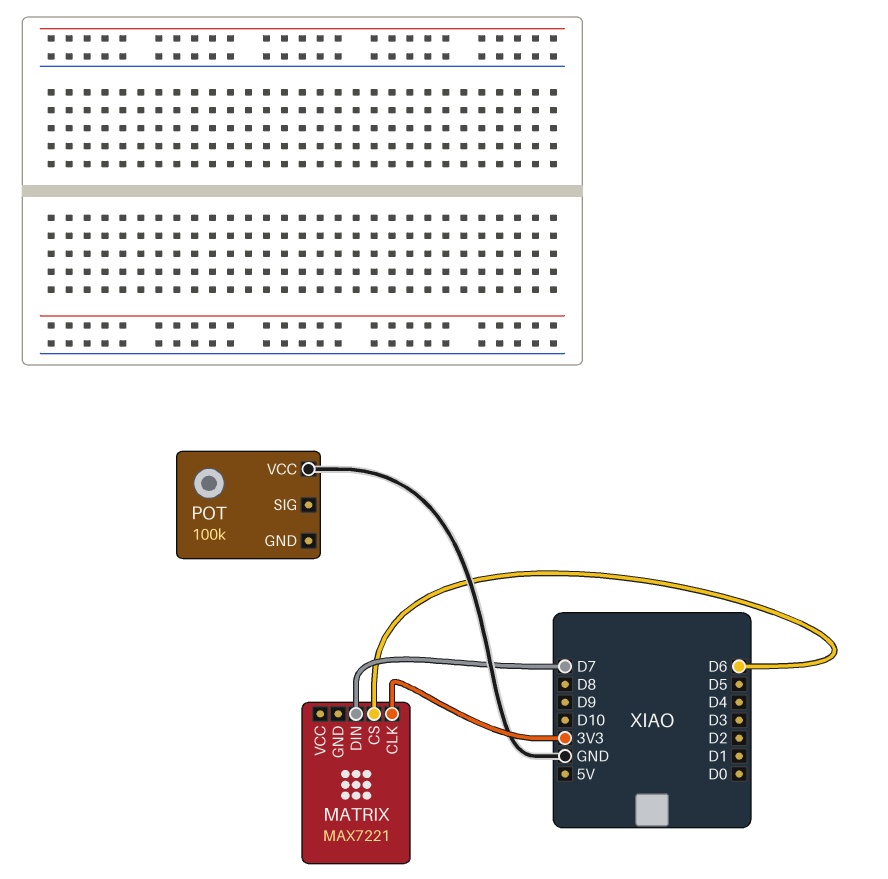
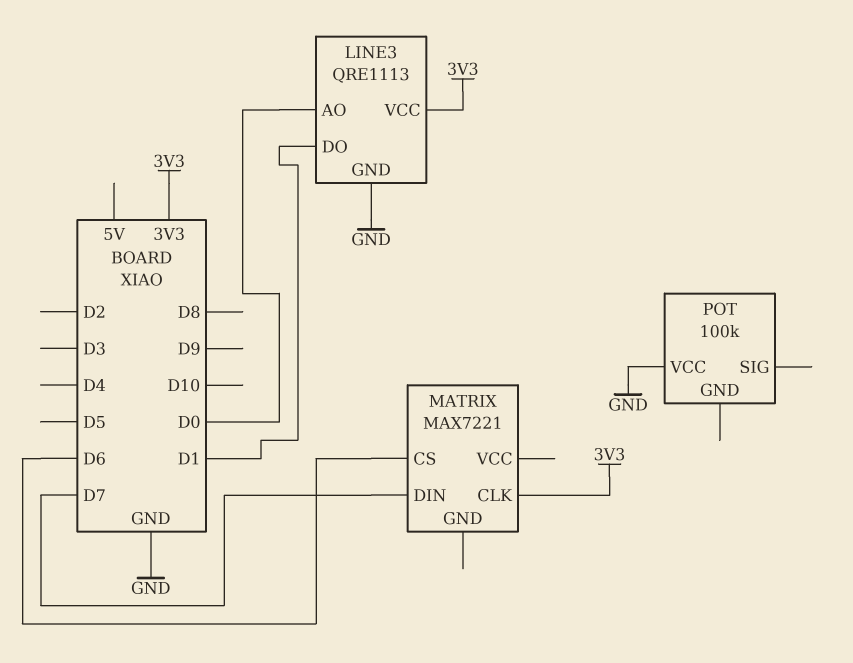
LINE3: none -> QRE1113
LINE3 pin AO: none -> D0
LINE3 pin DO: none -> D1
LINE3 pin GND: none -> GND
LINE3 pin VCC: none -> 3V3

